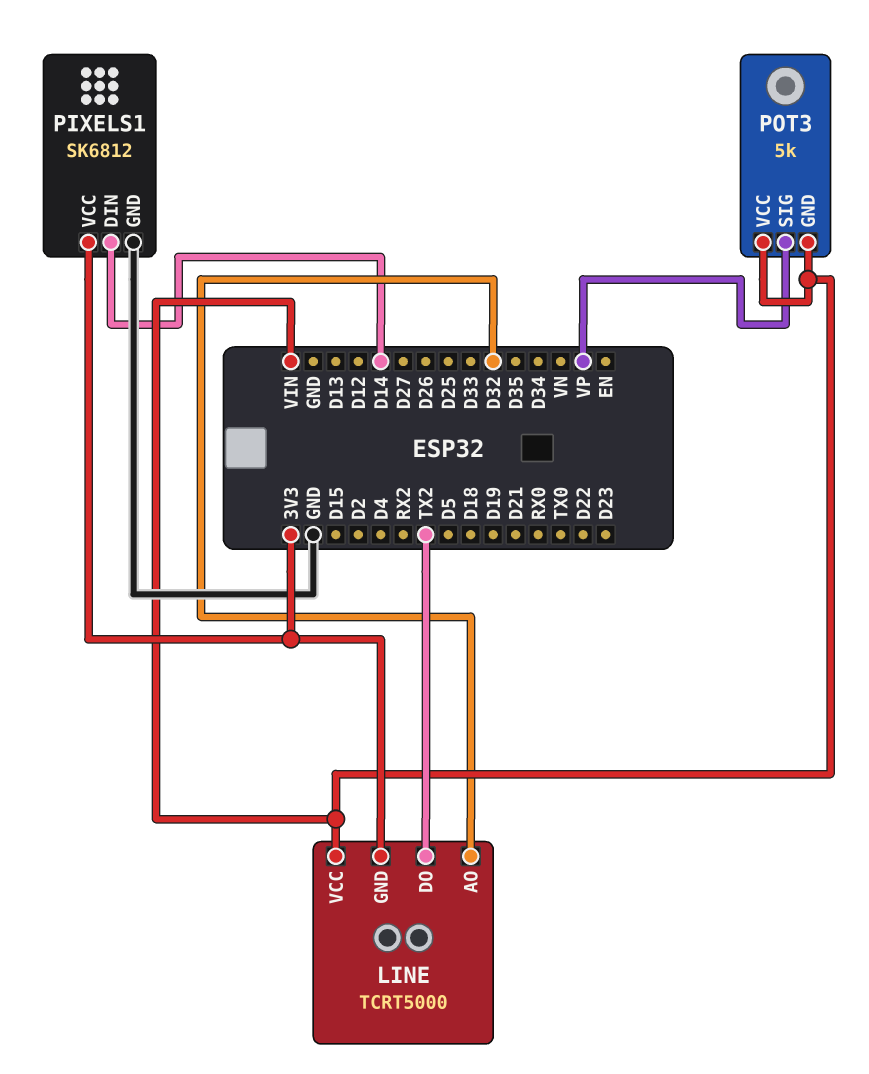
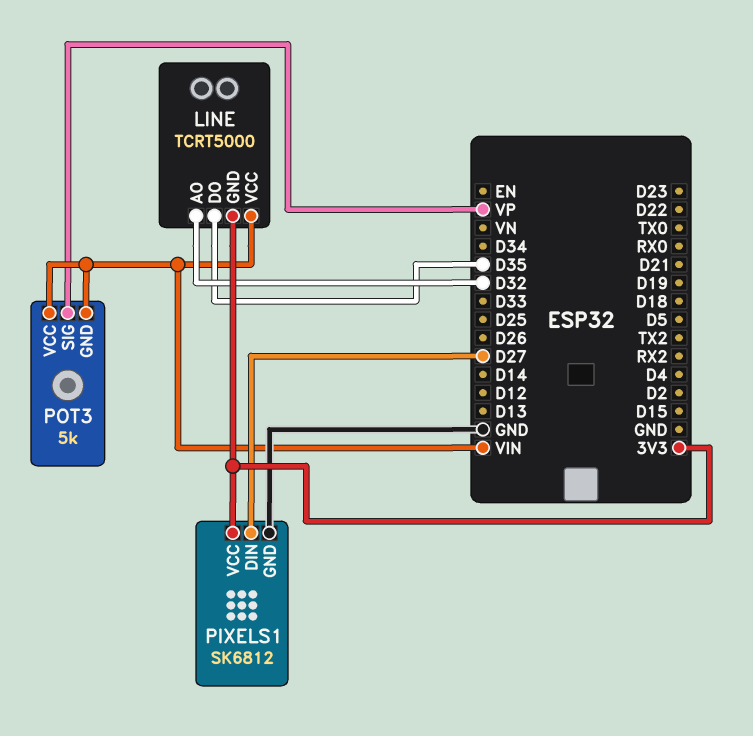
LINE pin DO: TX2 -> D35
PIXELS1 pin DIN: D14 -> D27

